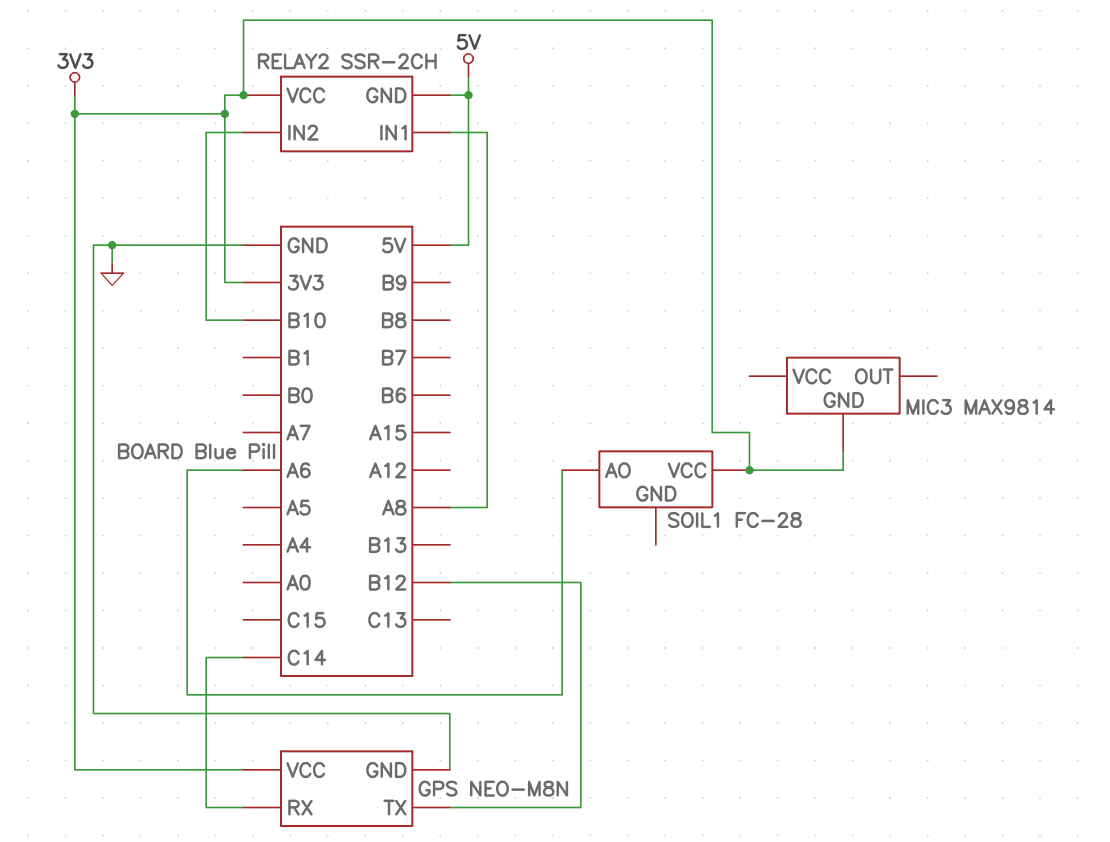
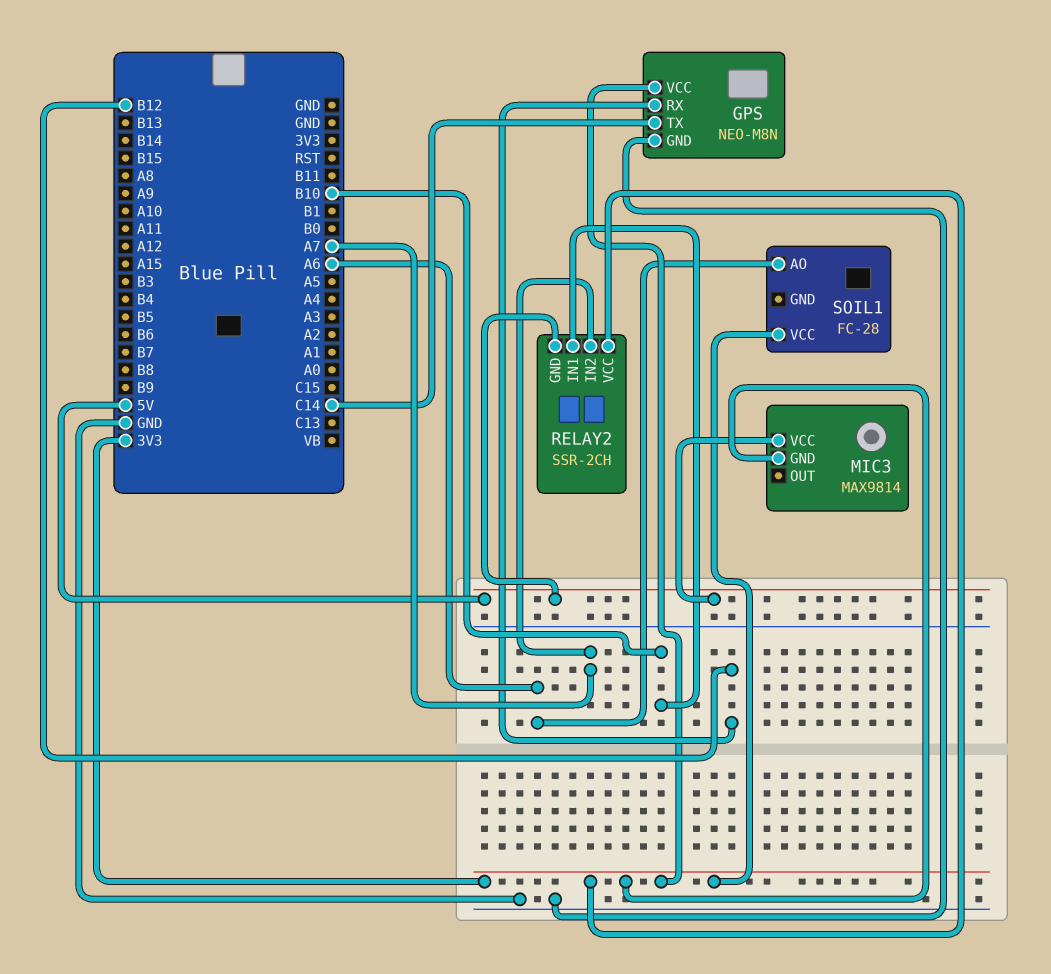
GPS pin RX: C14 -> B12
GPS pin TX: B12 -> C14
MIC3 pin VCC: none -> 5V
RELAY2 pin IN1: A8 -> B10
RELAY2 pin IN2: B10 -> A7

